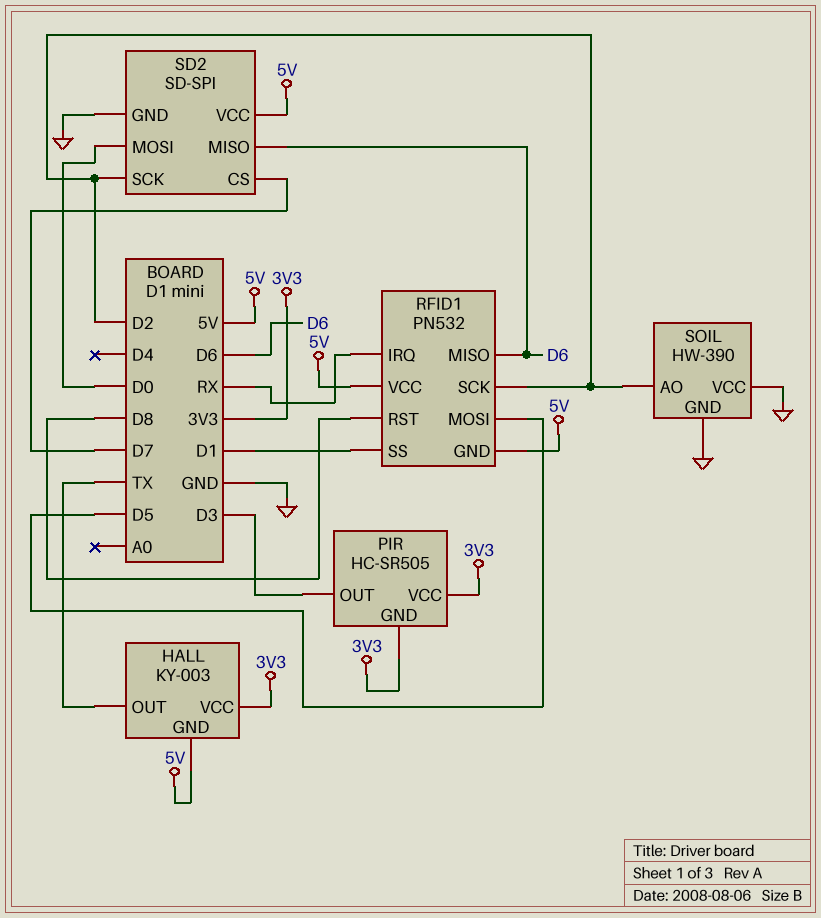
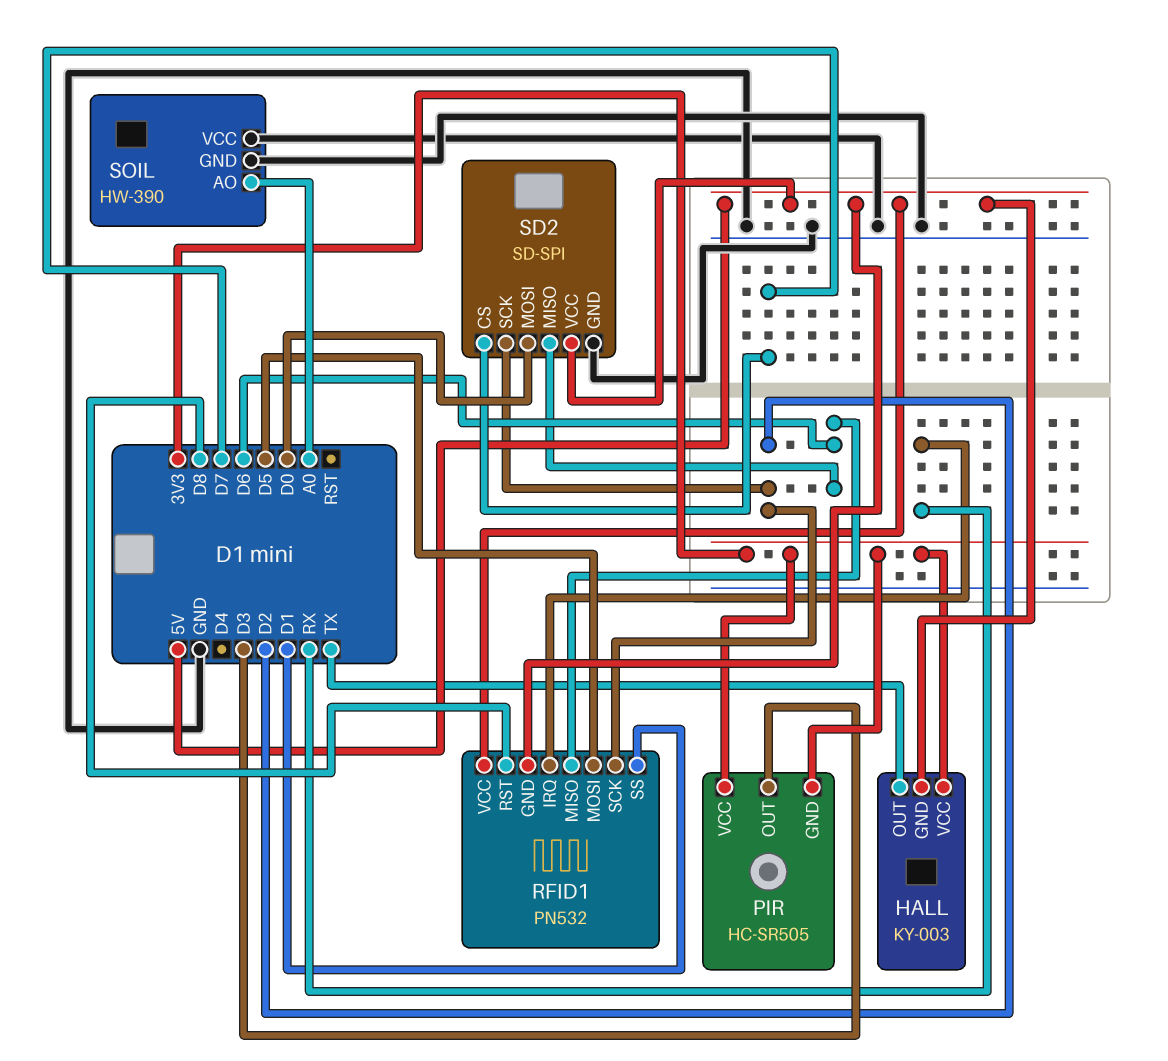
SOIL pin AO: D2 -> A0

